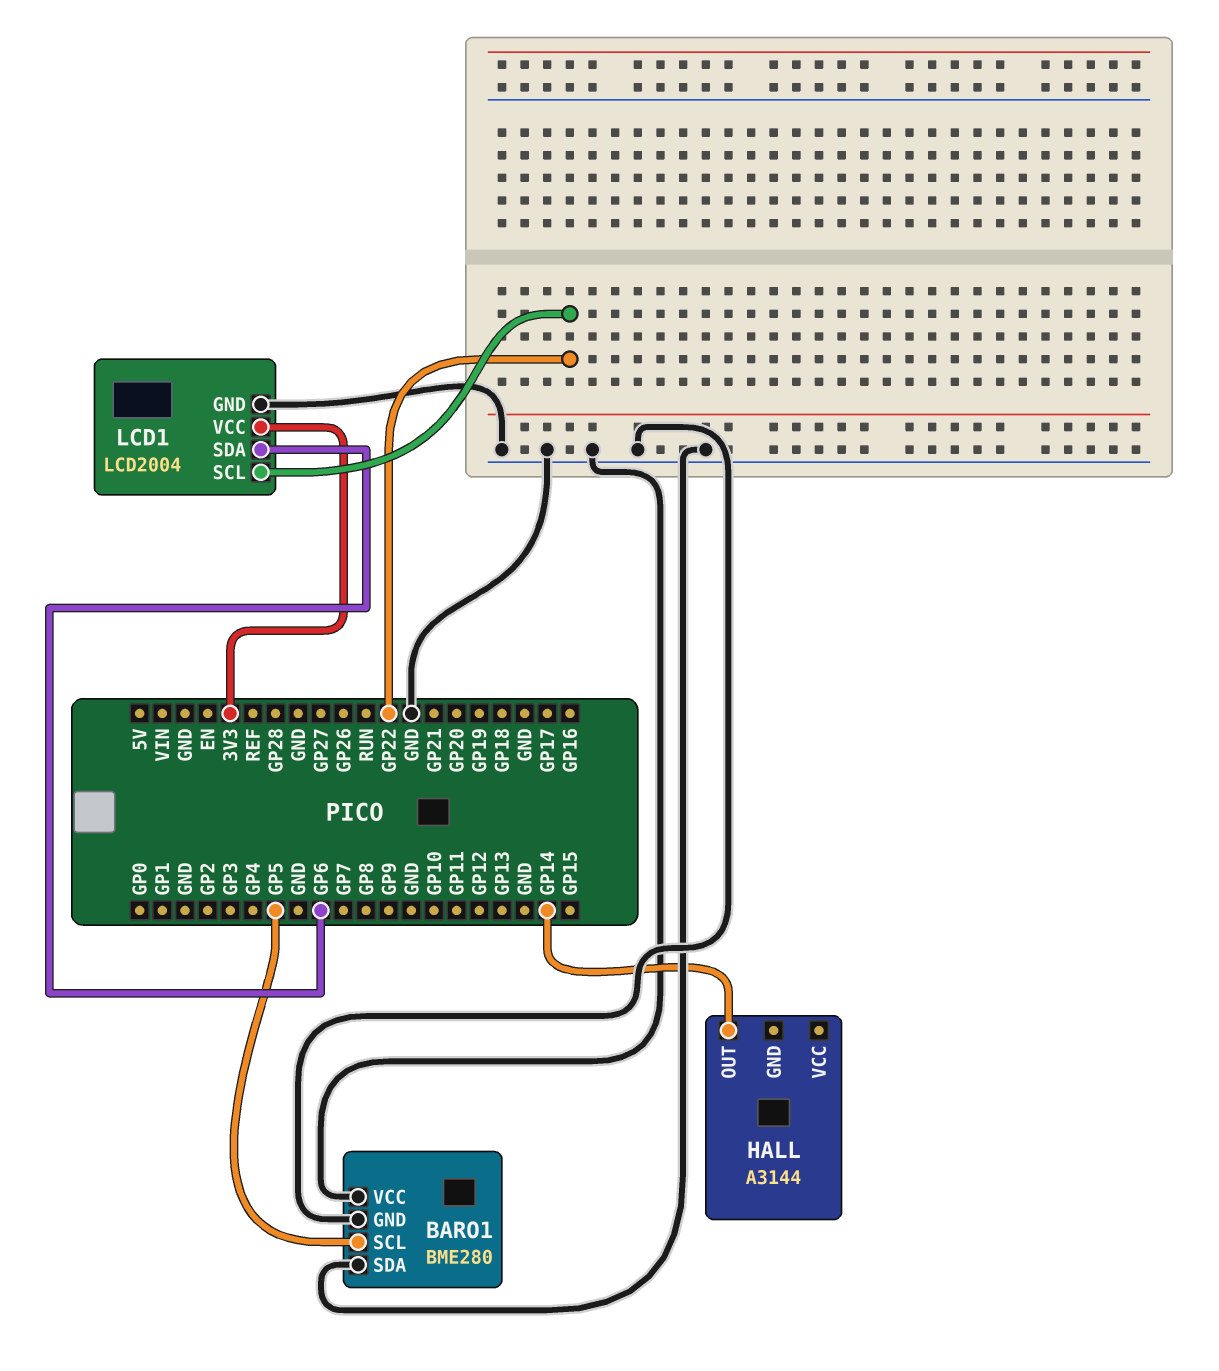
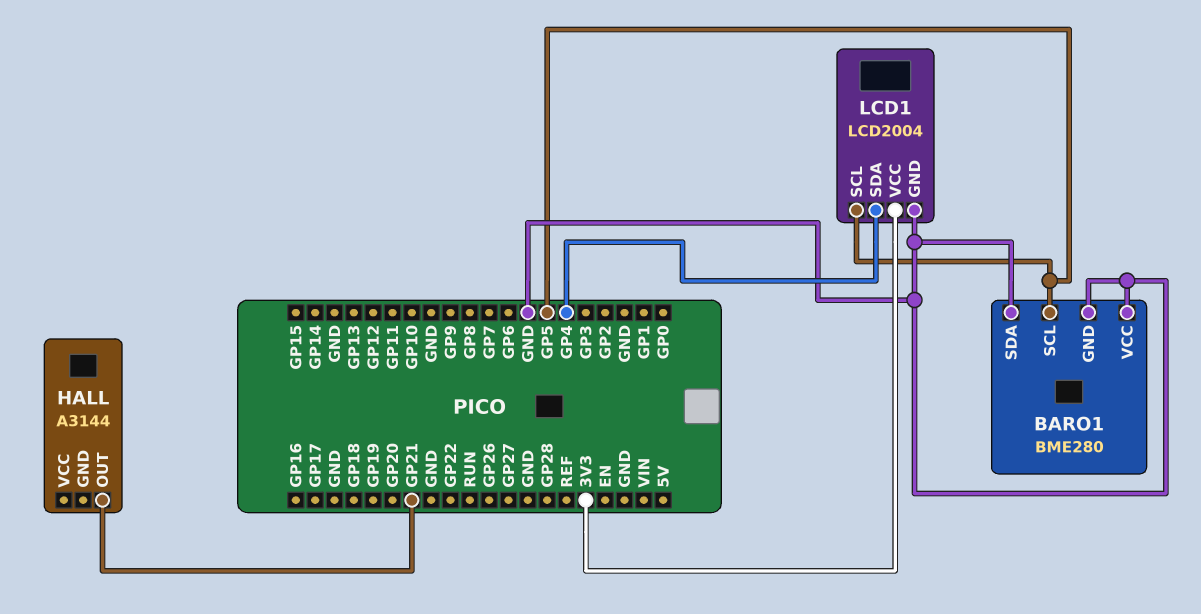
HALL pin OUT: GP14 -> GP21
LCD1 pin SCL: GP22 -> GP5
LCD1 pin SDA: GP6 -> GP4

